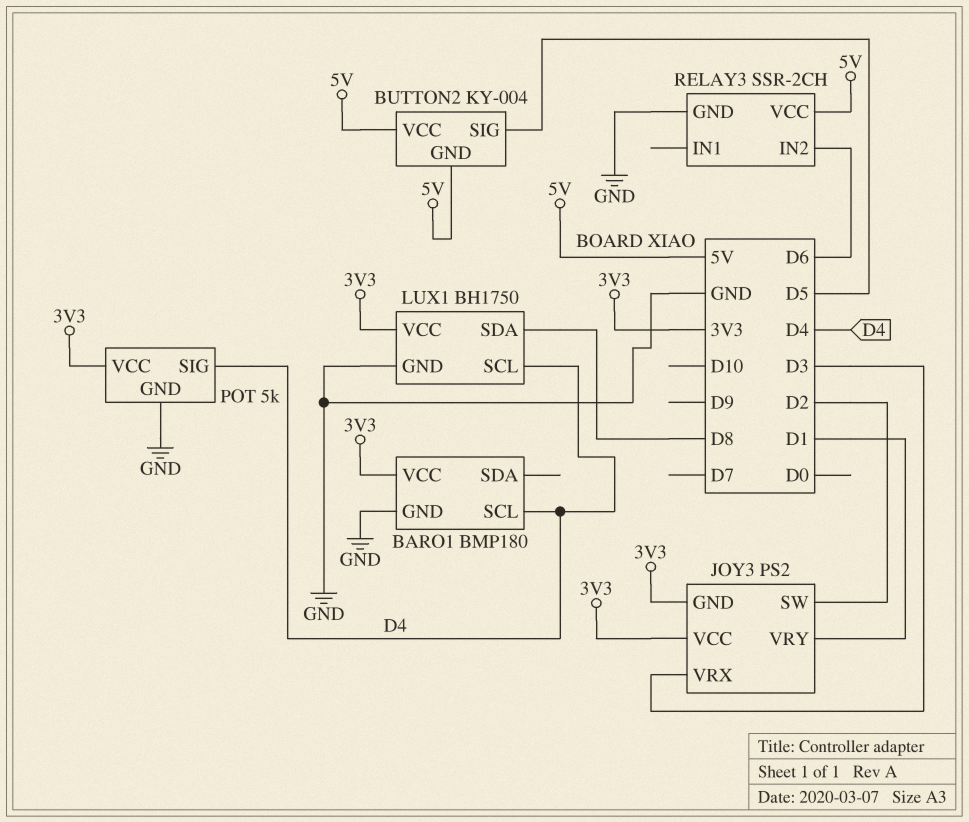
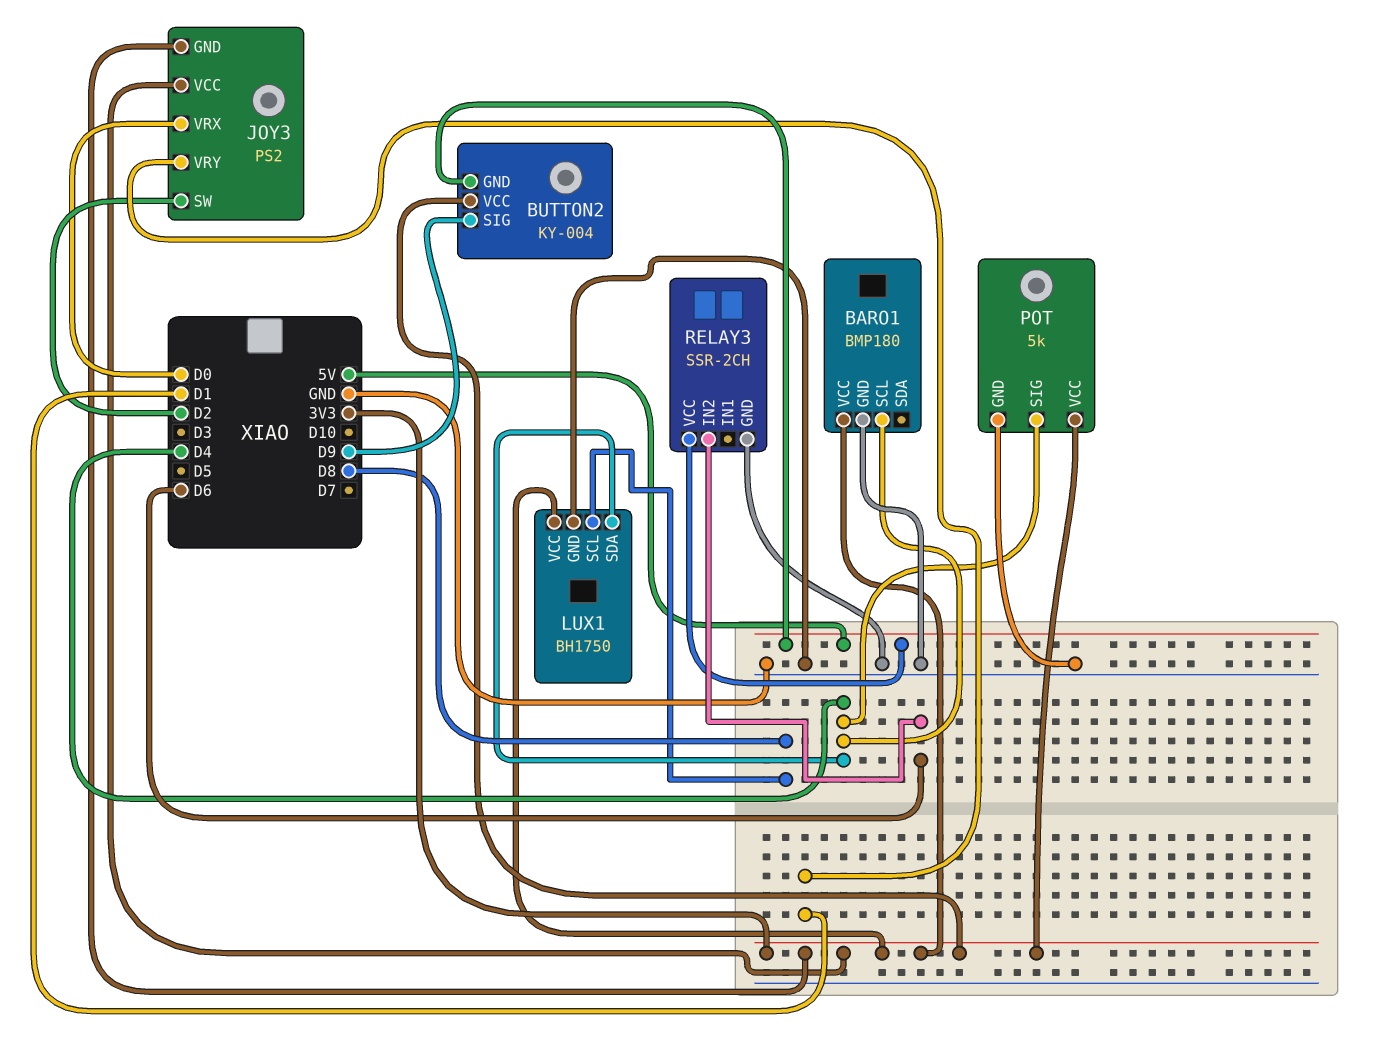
BUTTON2 pin SIG: D5 -> D9
BUTTON2 pin VCC: 5V -> 3V3
JOY3 pin VRX: D3 -> D0
LUX1 pin SCL: D4 -> D8
LUX1 pin SDA: D8 -> D4

